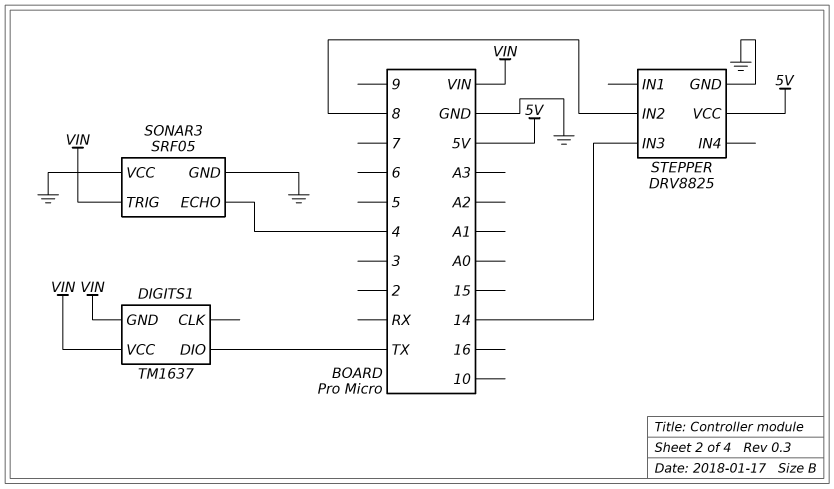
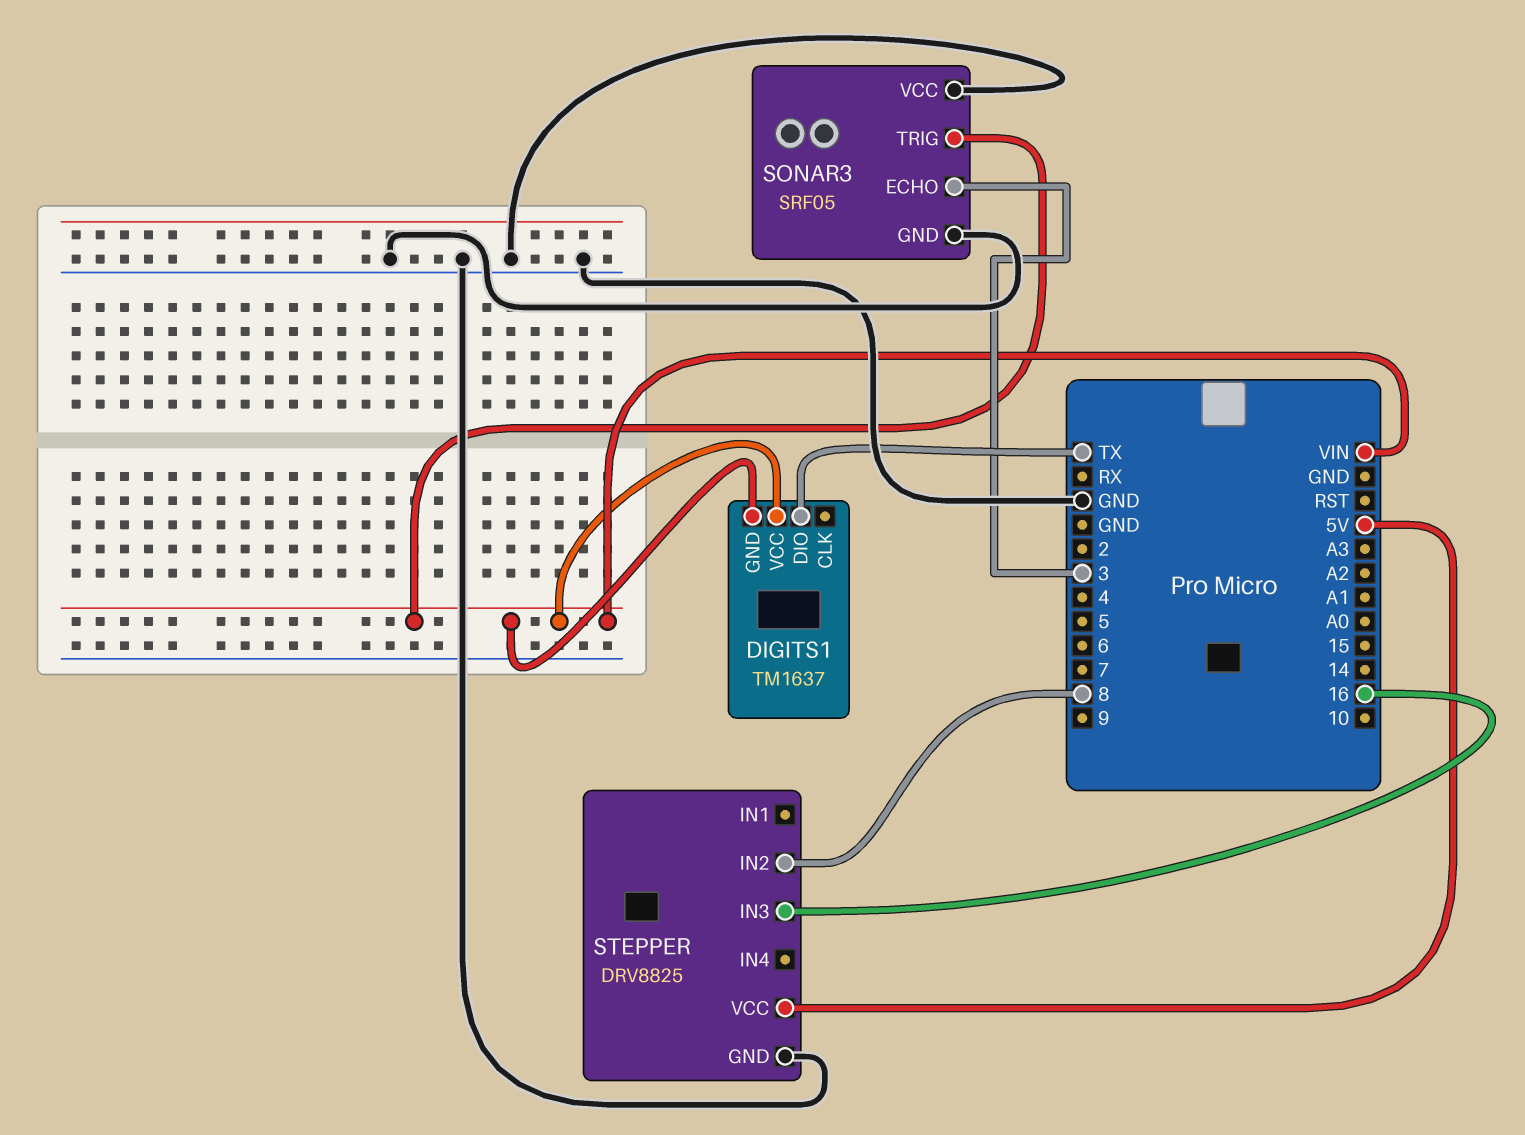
SONAR3 pin ECHO: 4 -> 3
STEPPER pin IN3: 14 -> 16

